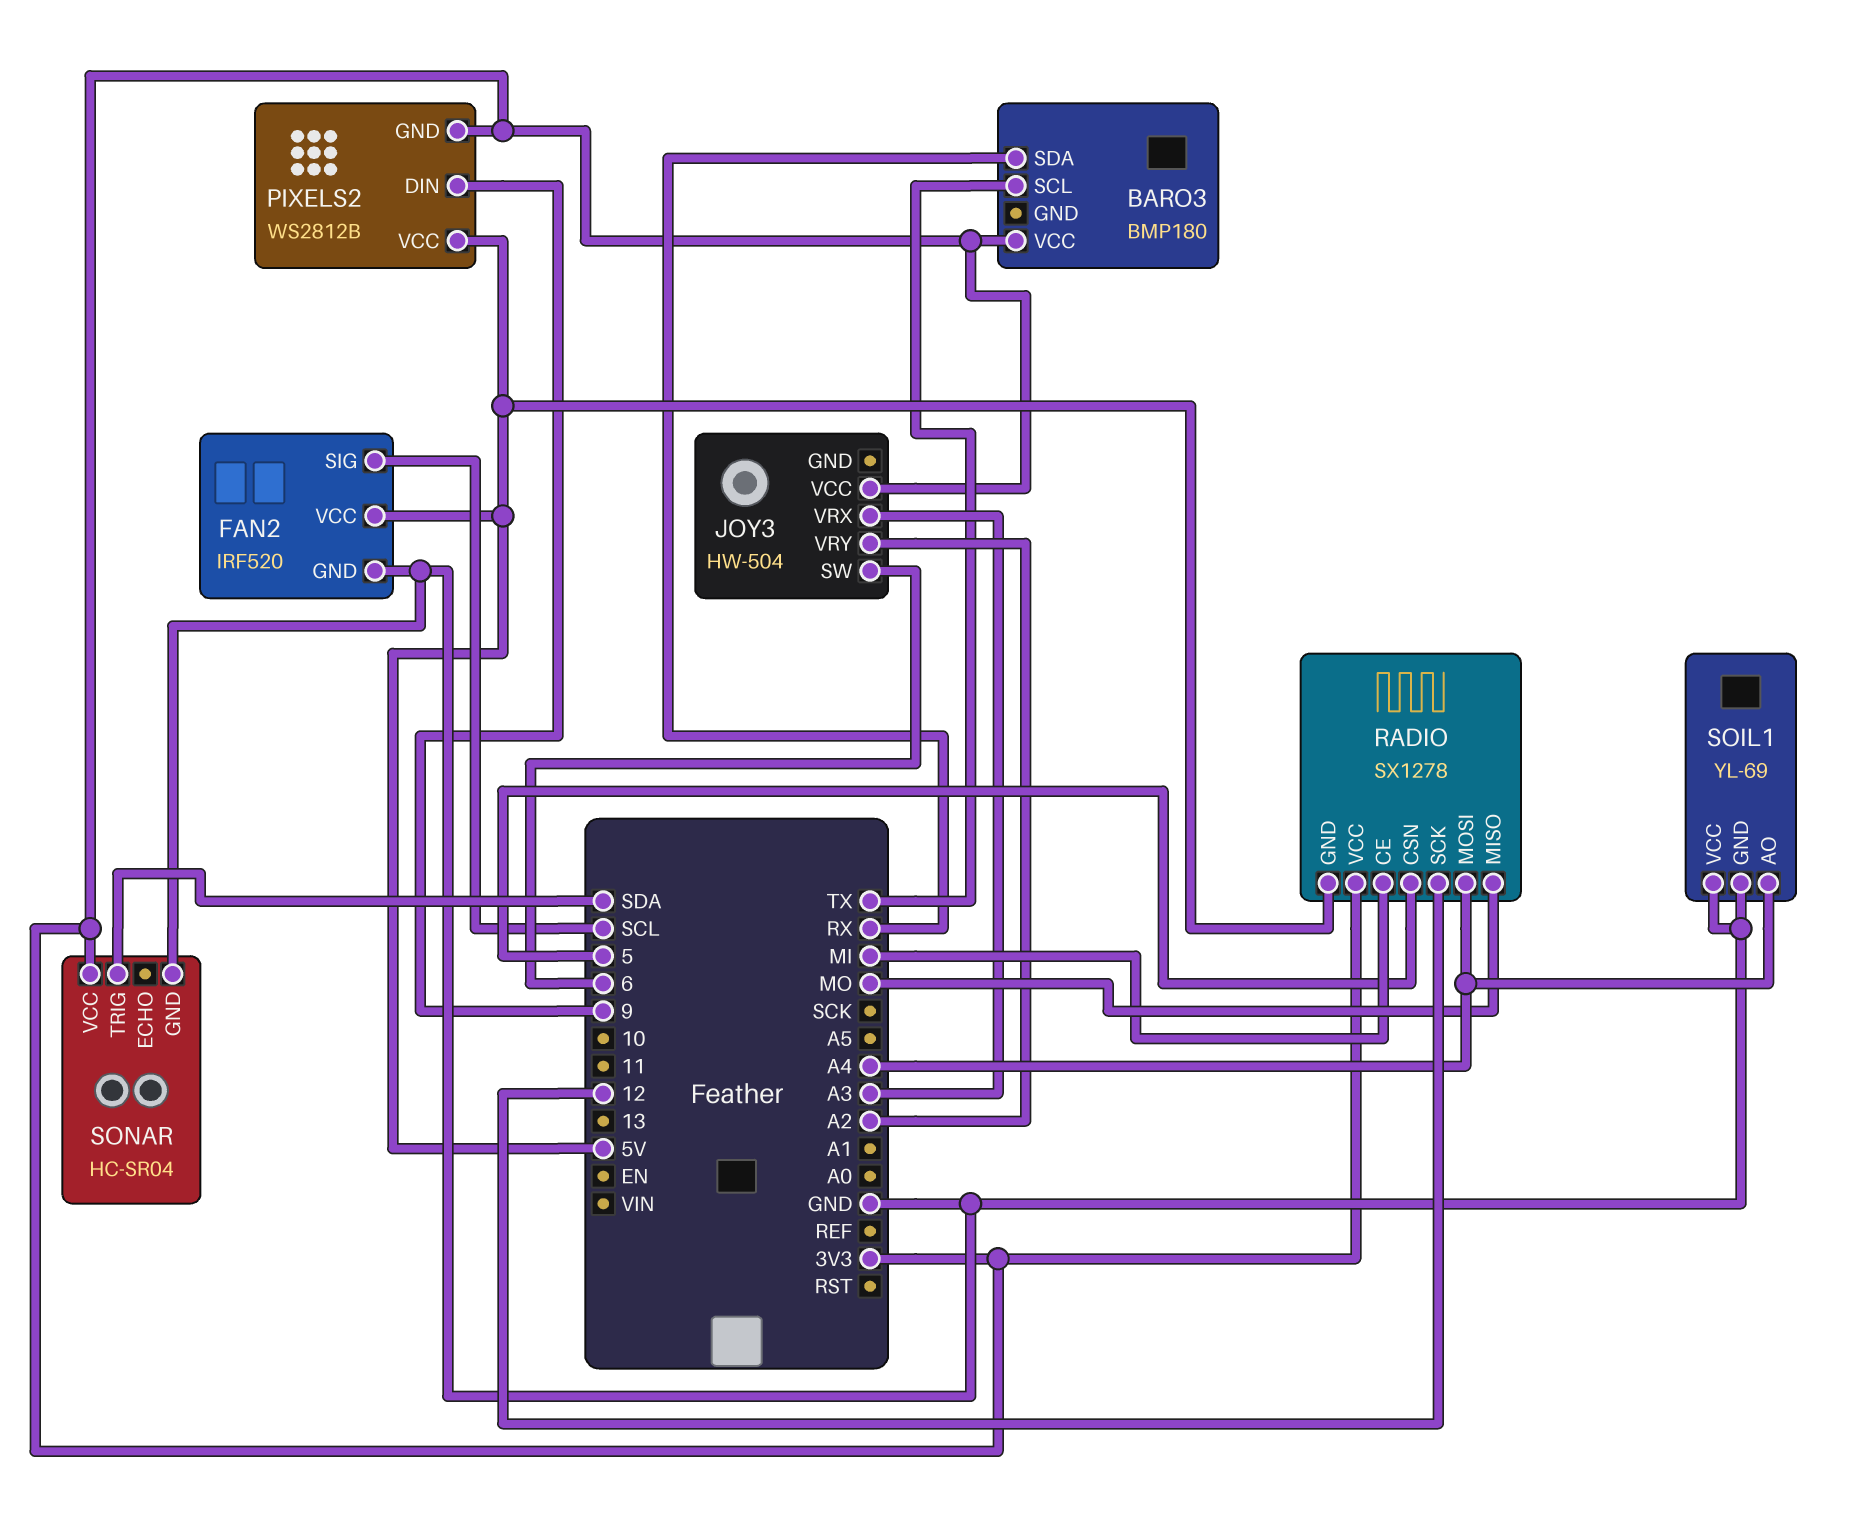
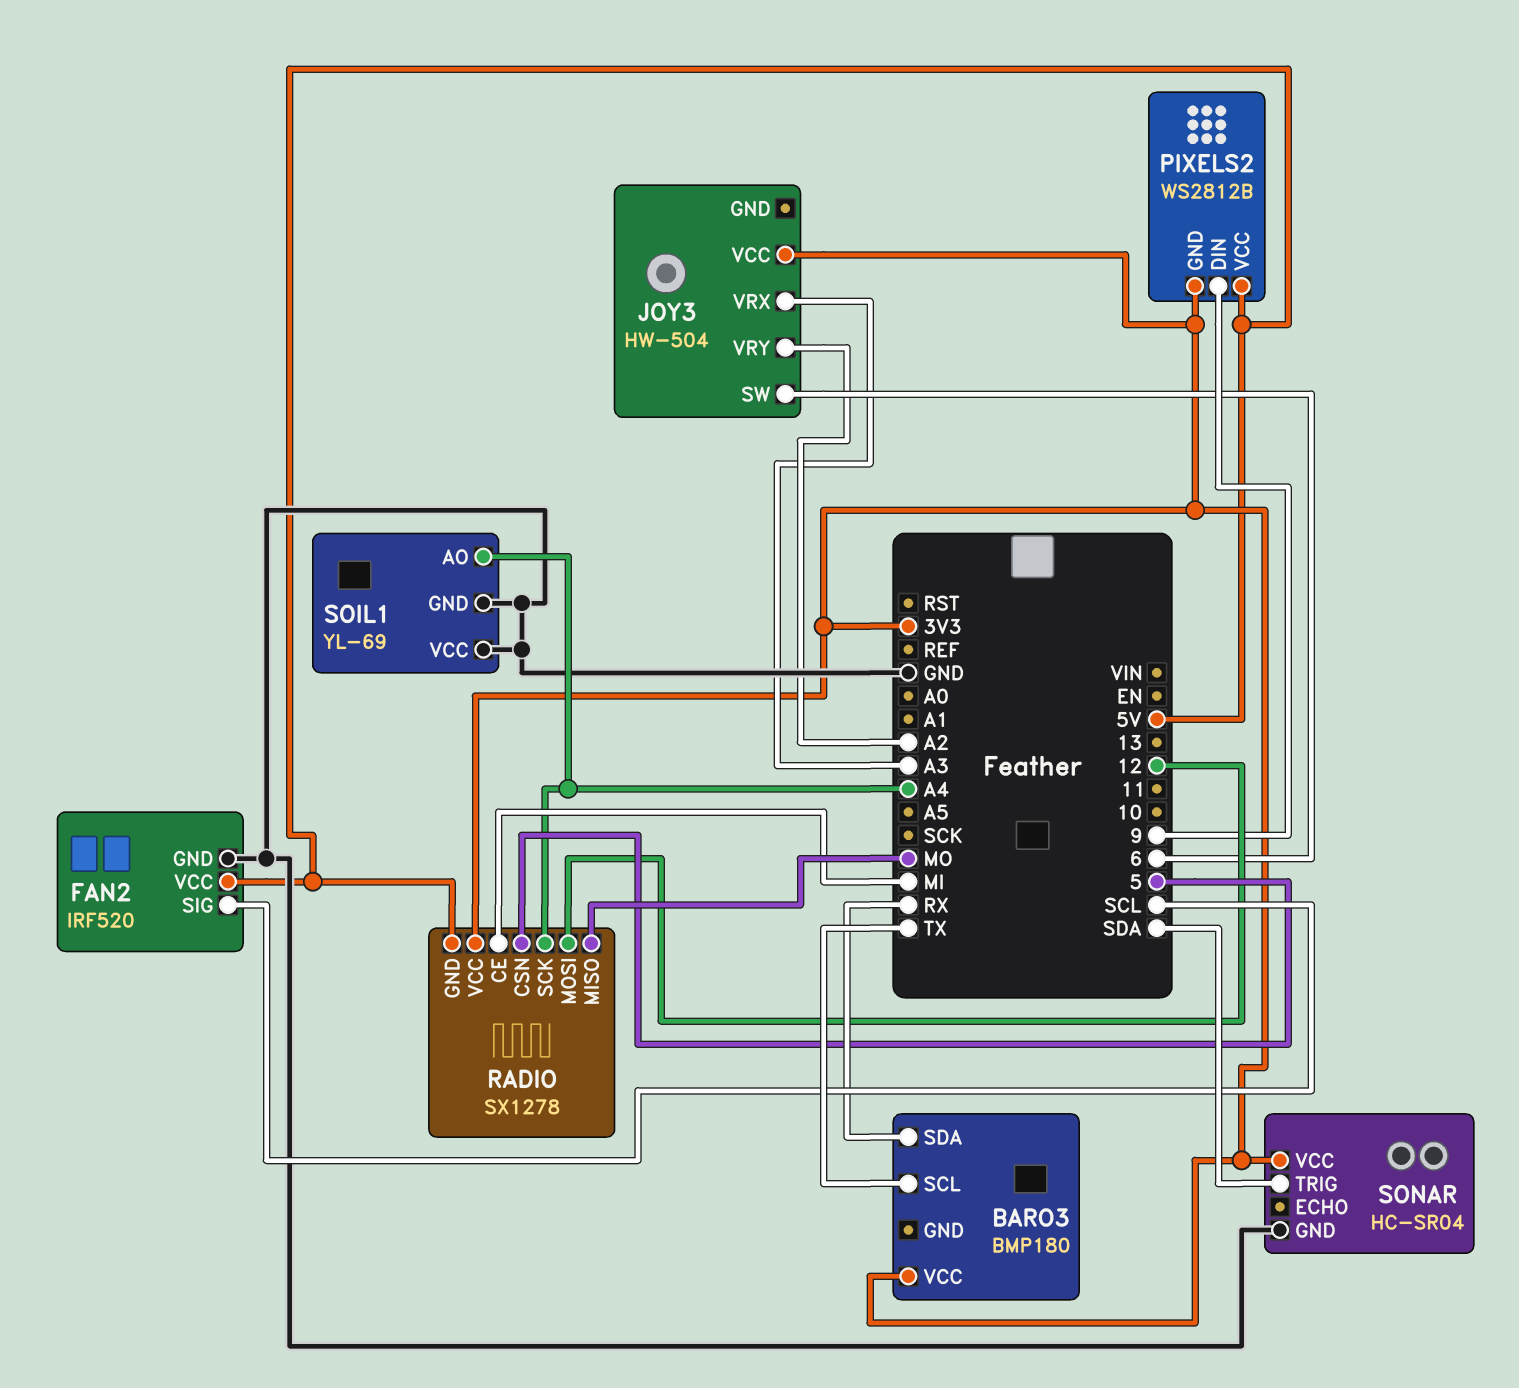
RADIO pin MOSI: A4 -> 12
RADIO pin SCK: 12 -> A4

